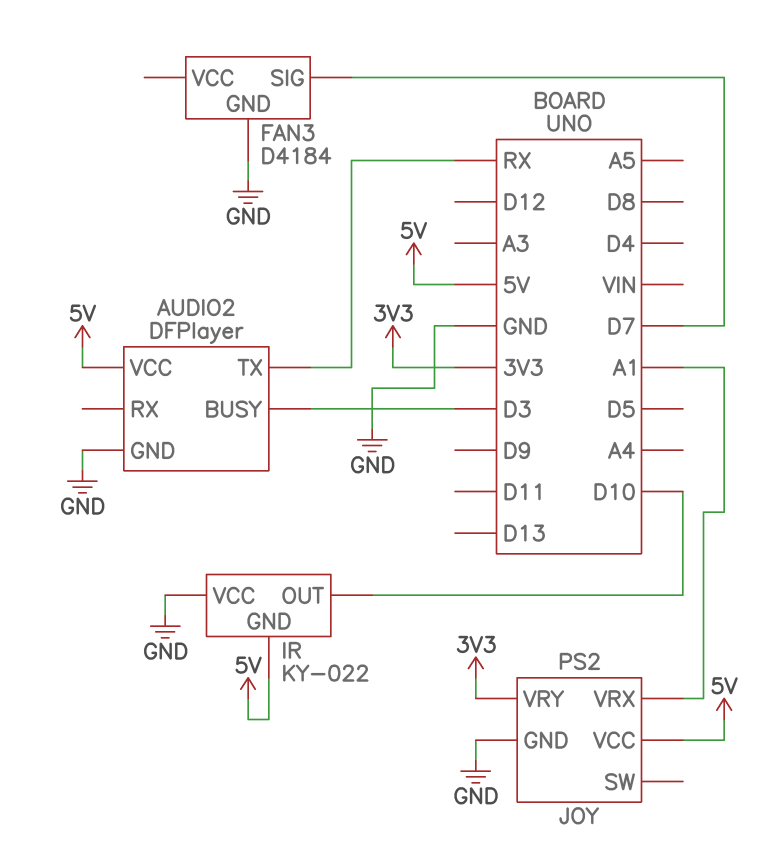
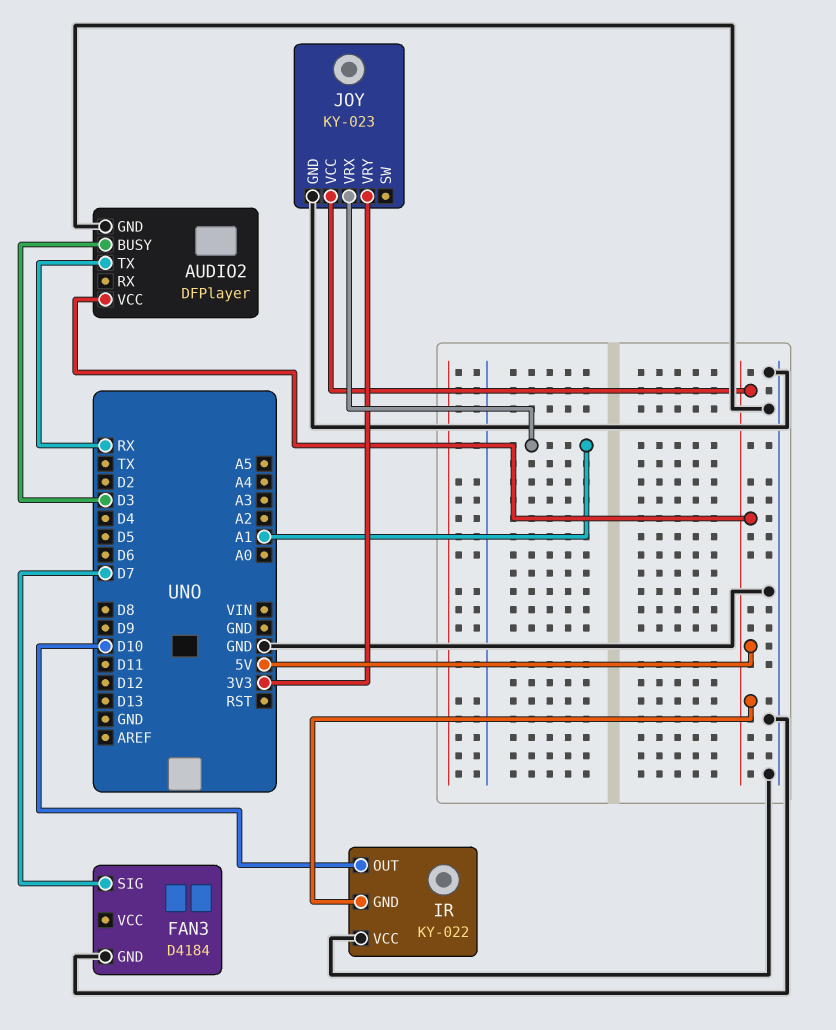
JOY: PS2 -> KY-023

